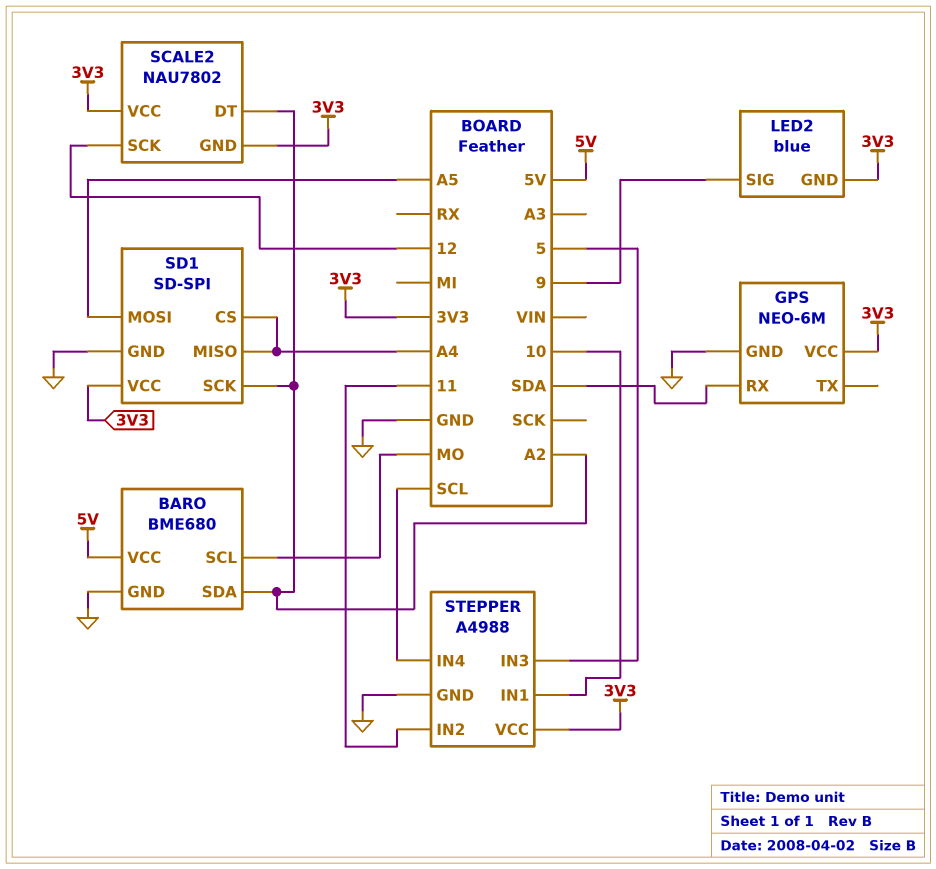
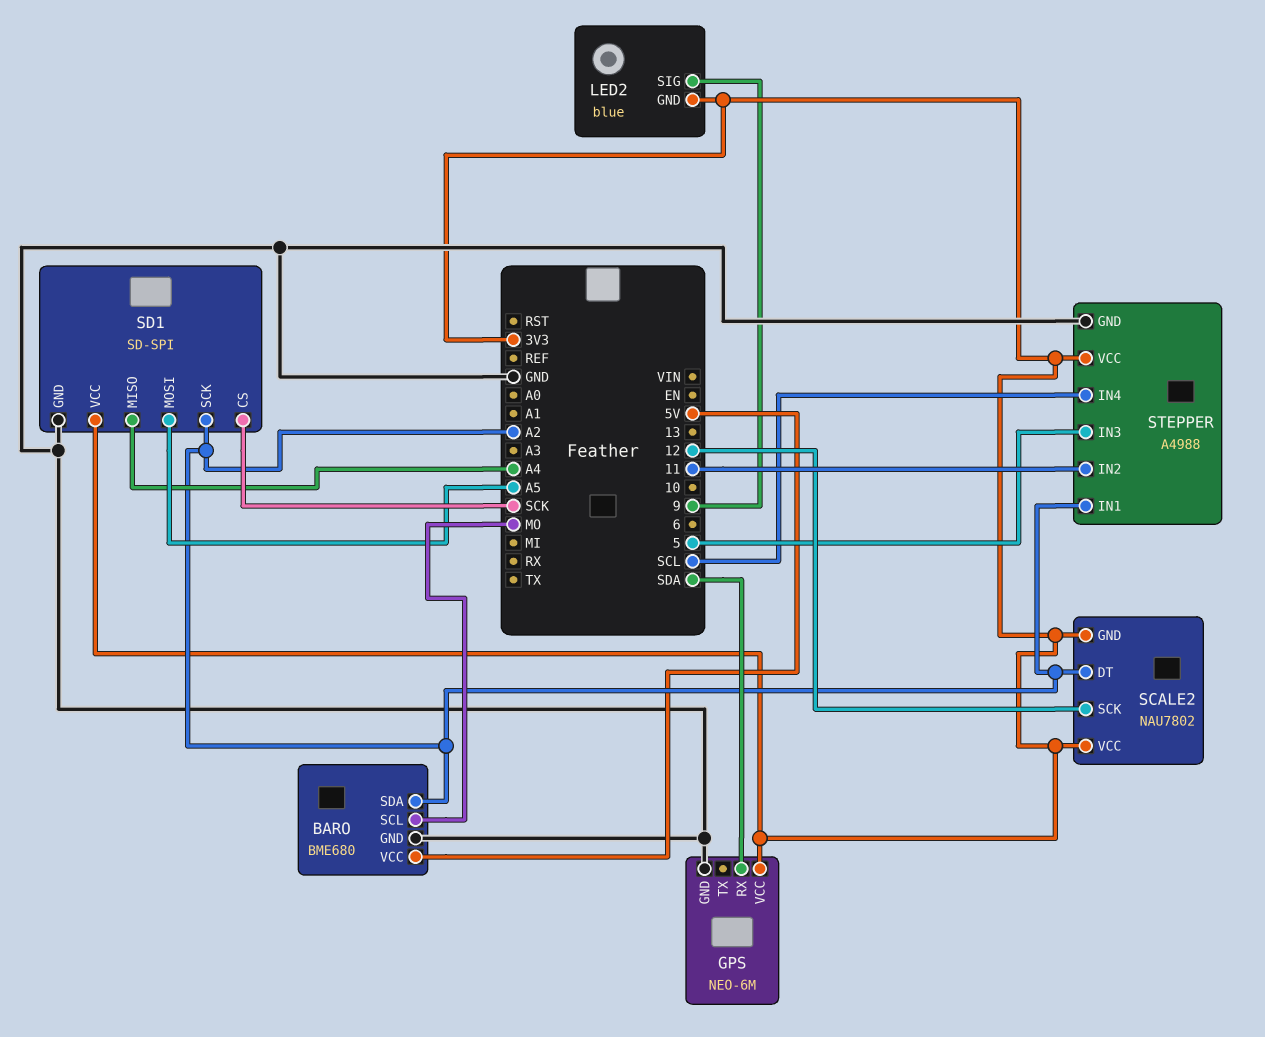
SD1 pin CS: A4 -> SCK
STEPPER pin IN1: 10 -> A2

